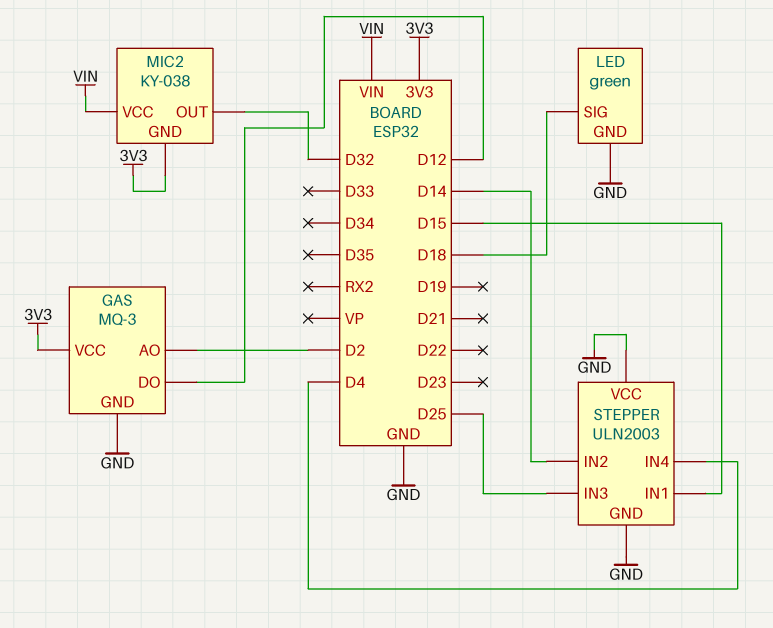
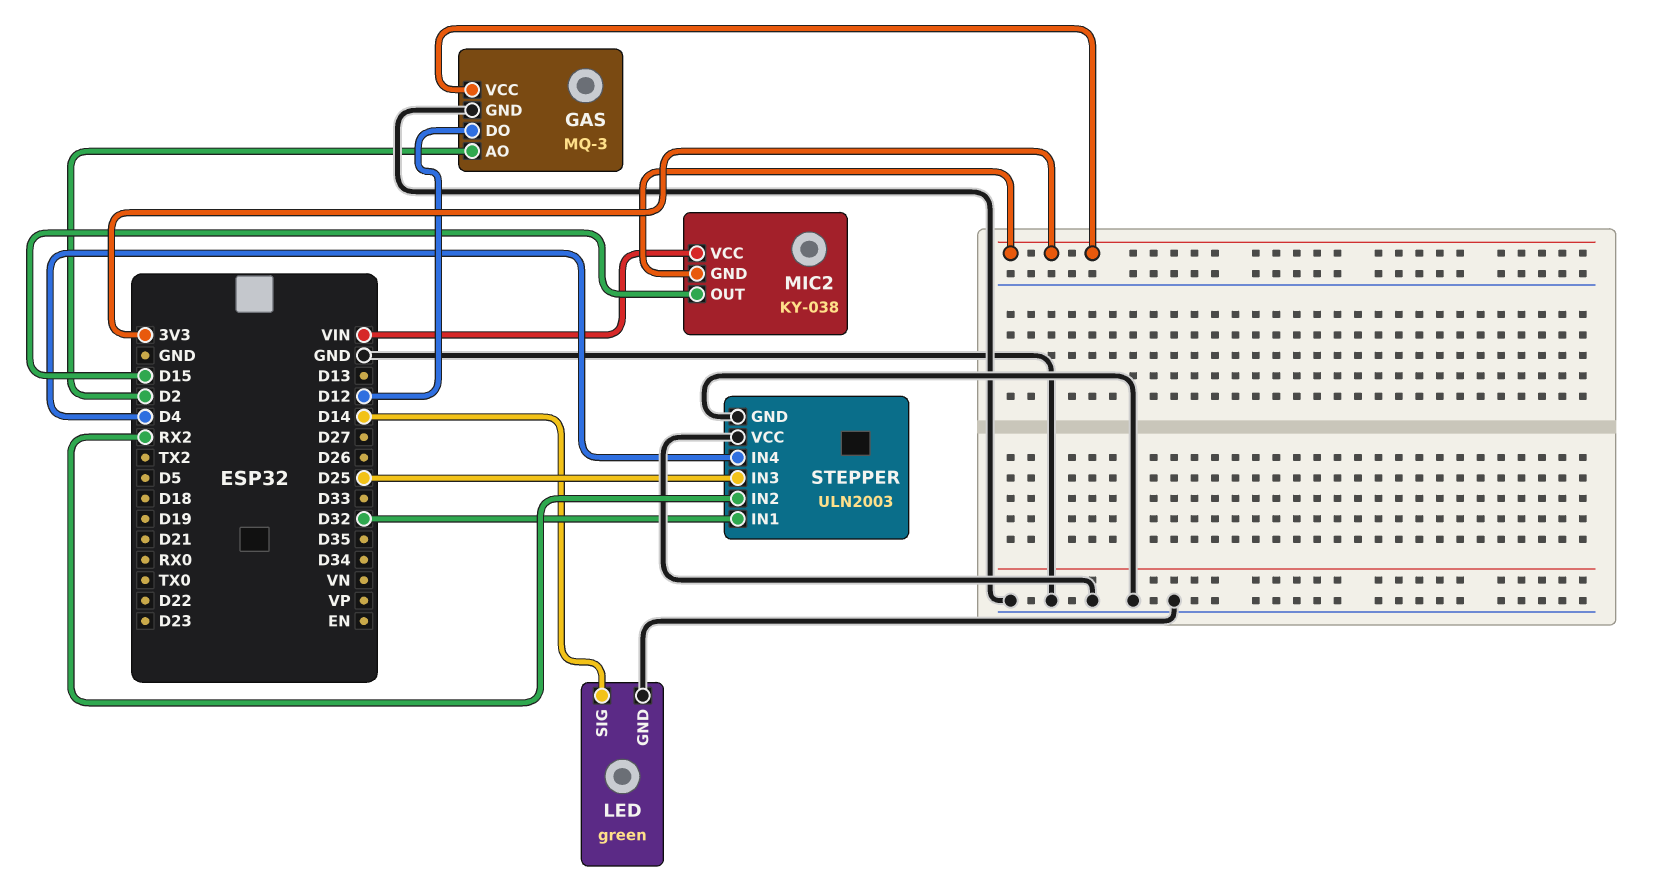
LED pin SIG: D18 -> D14
MIC2 pin OUT: D32 -> D15
STEPPER pin IN1: D15 -> D32
STEPPER pin IN2: D14 -> RX2

